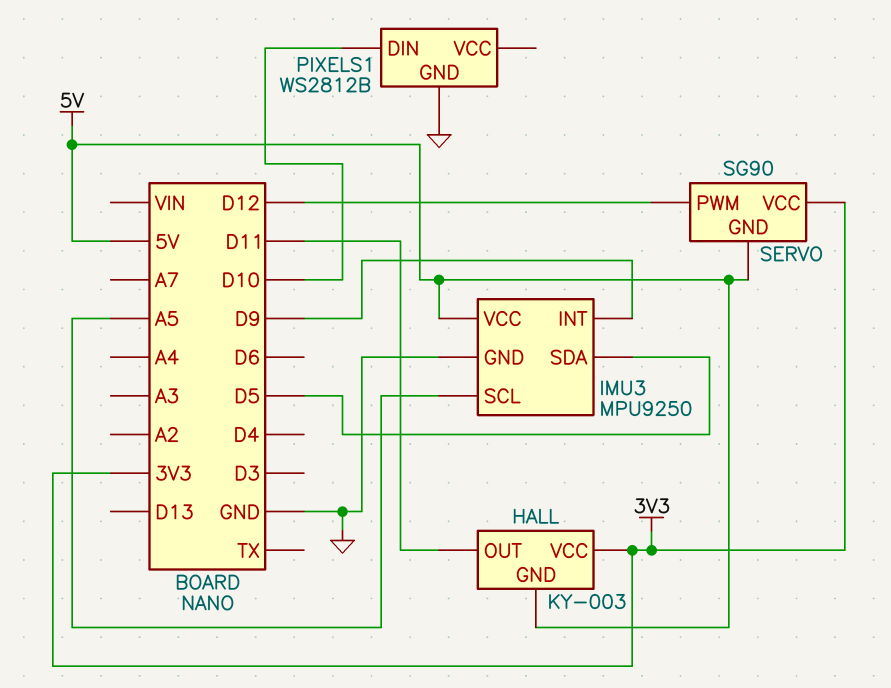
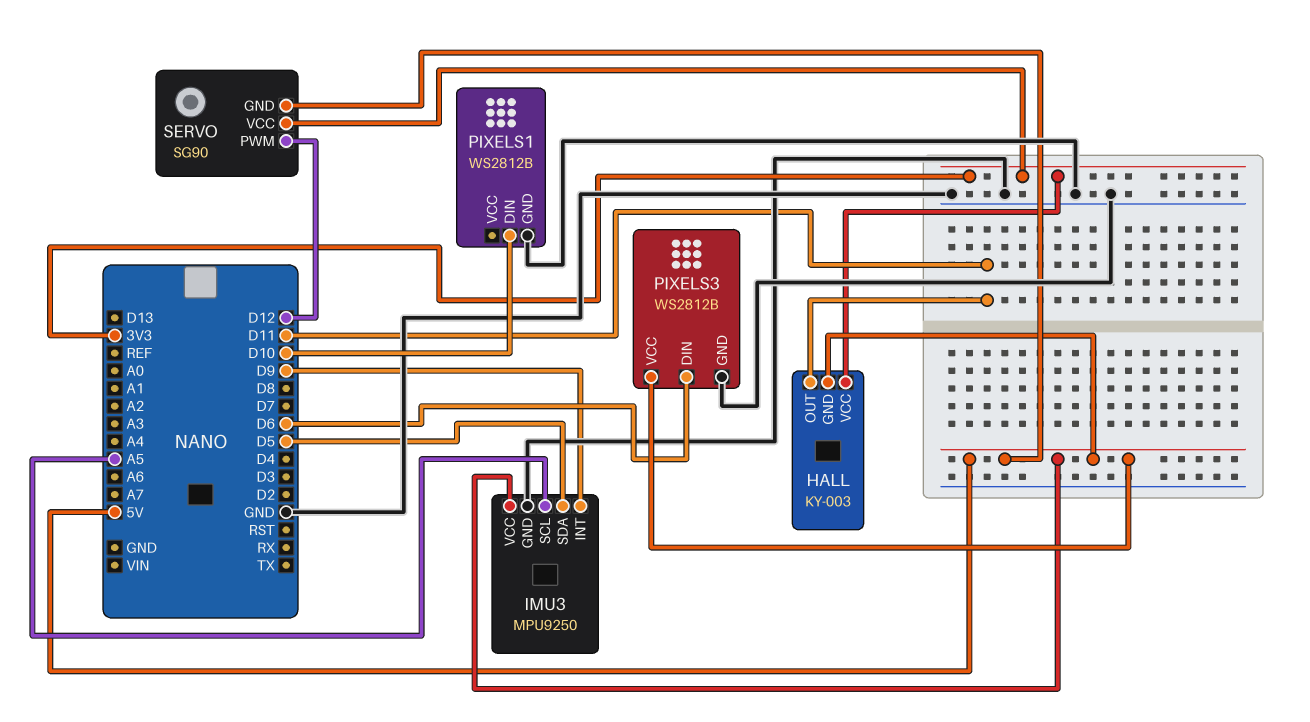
PIXELS3: none -> WS2812B
PIXELS3 pin DIN: none -> D6
PIXELS3 pin GND: none -> GND
PIXELS3 pin VCC: none -> 5V

